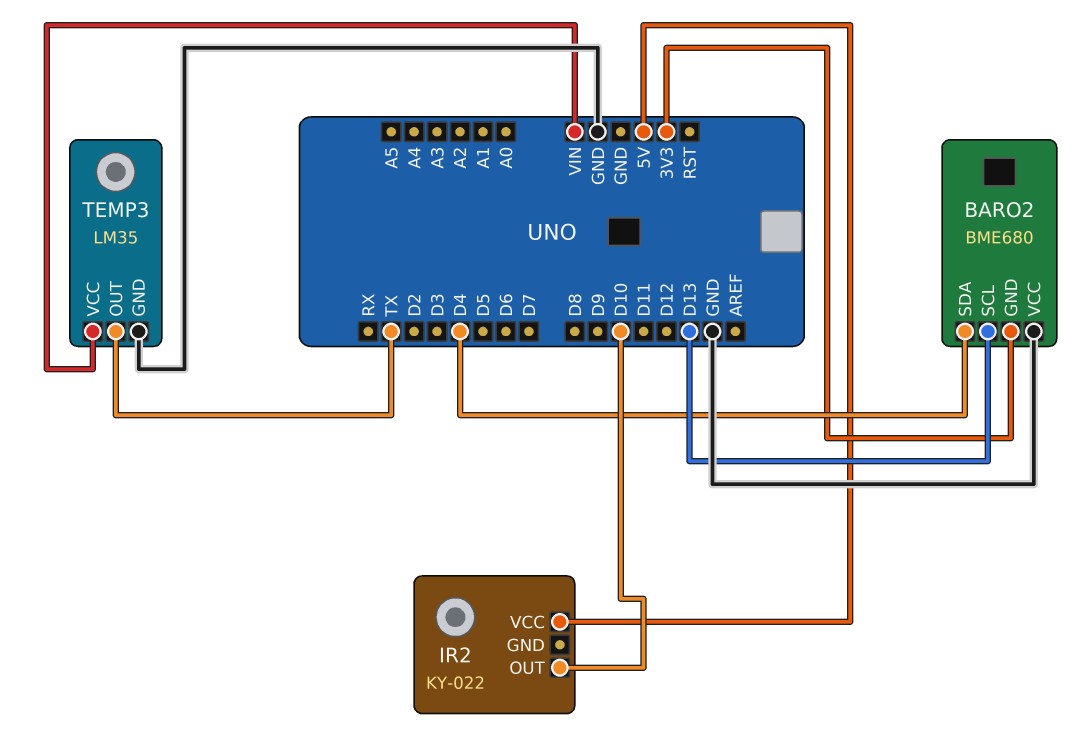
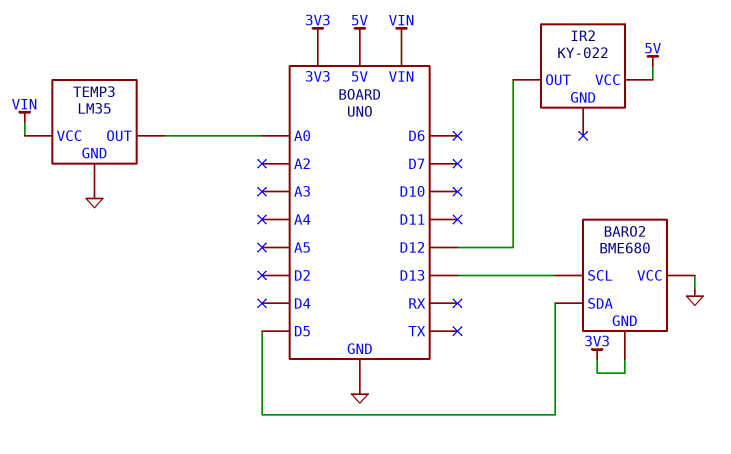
BARO2 pin SDA: D4 -> D5
IR2 pin OUT: D10 -> D12
TEMP3 pin OUT: TX -> A0

